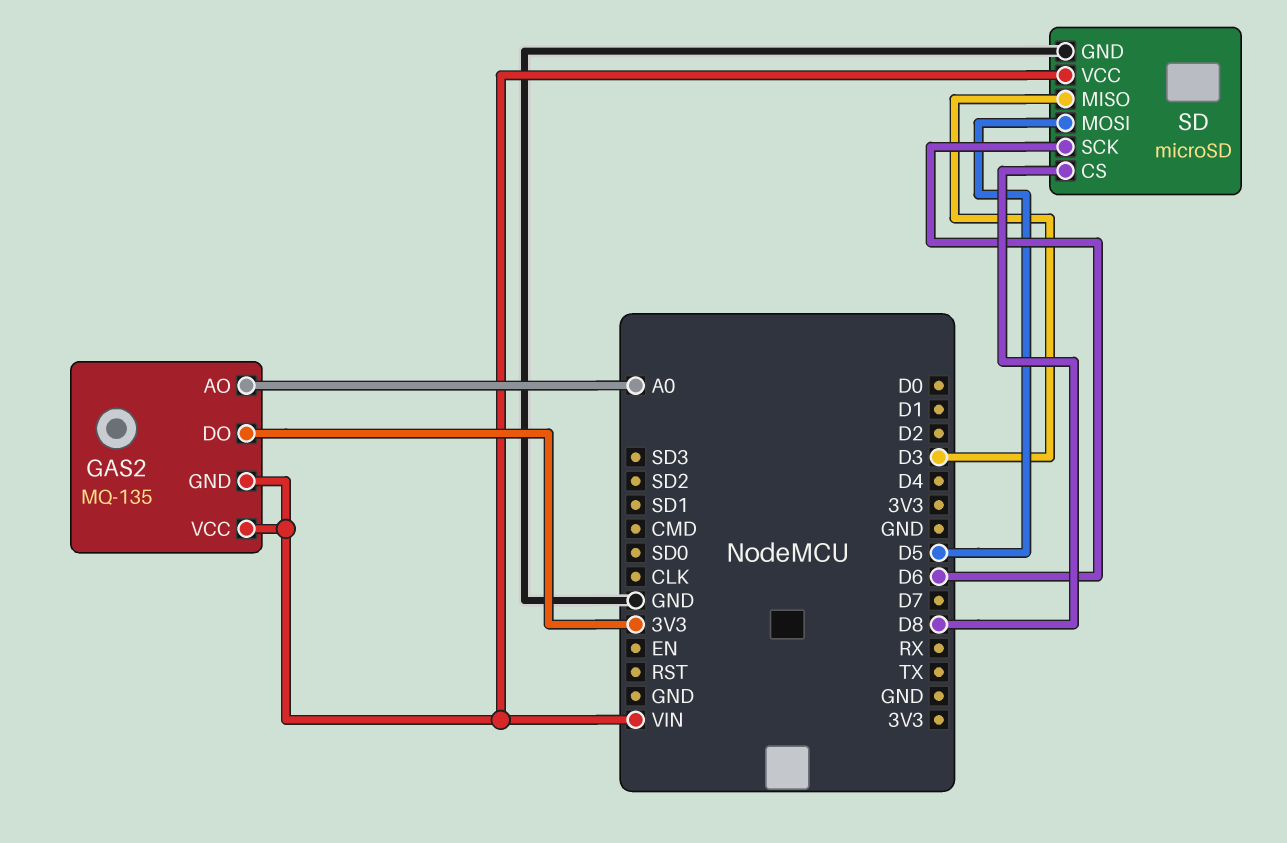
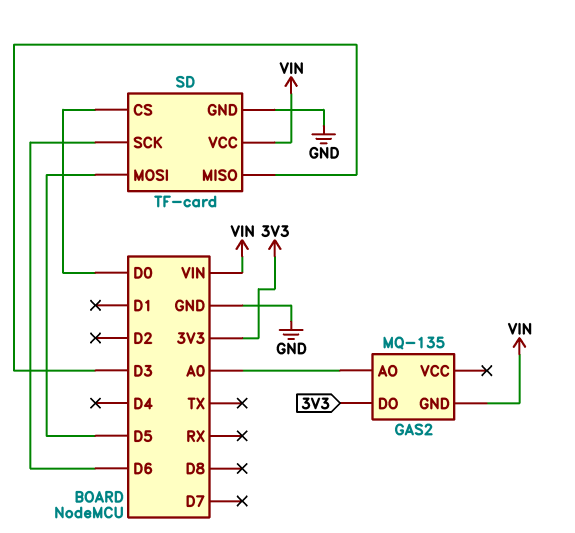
GAS2 pin VCC: VIN -> none
SD: microSD -> TF-card
SD pin CS: D8 -> D0

